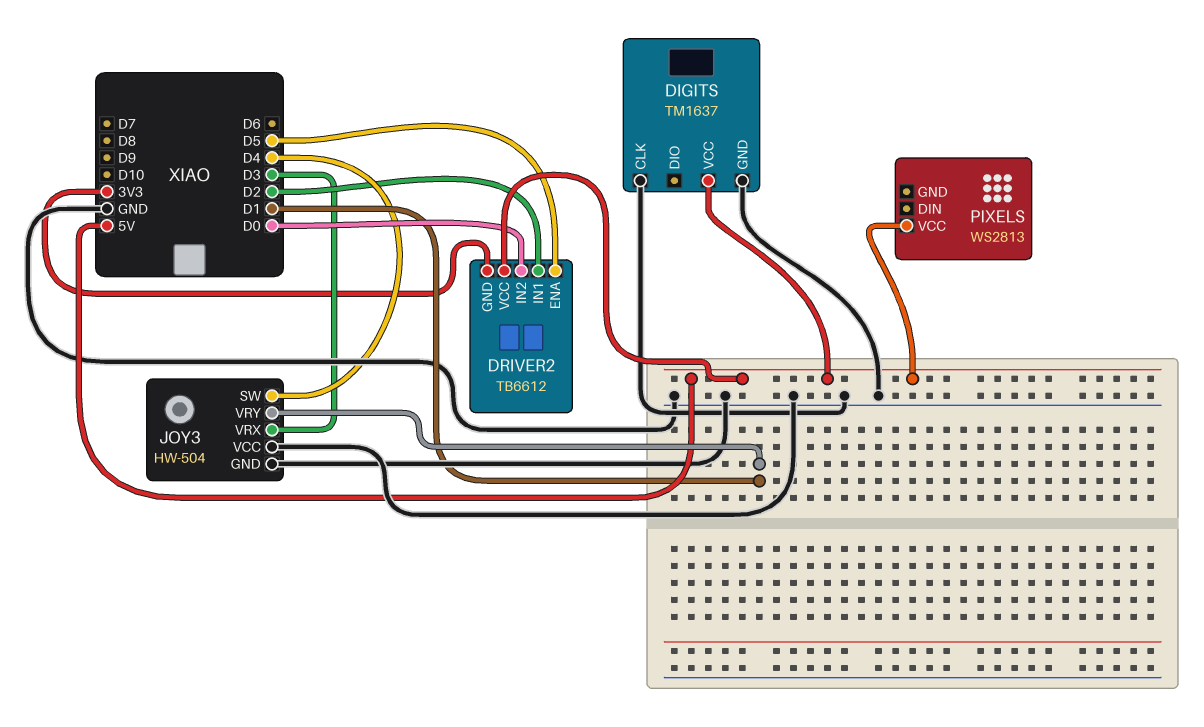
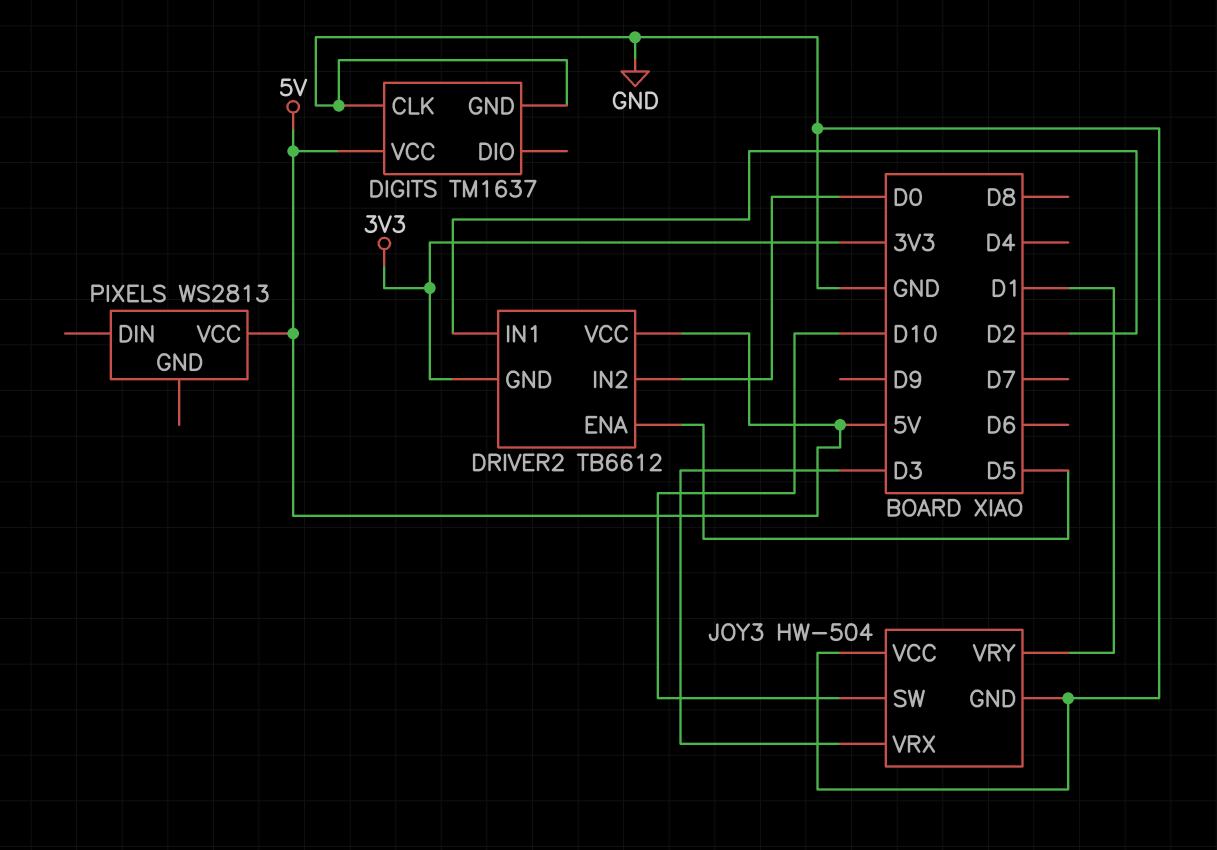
JOY3 pin SW: D4 -> D10

